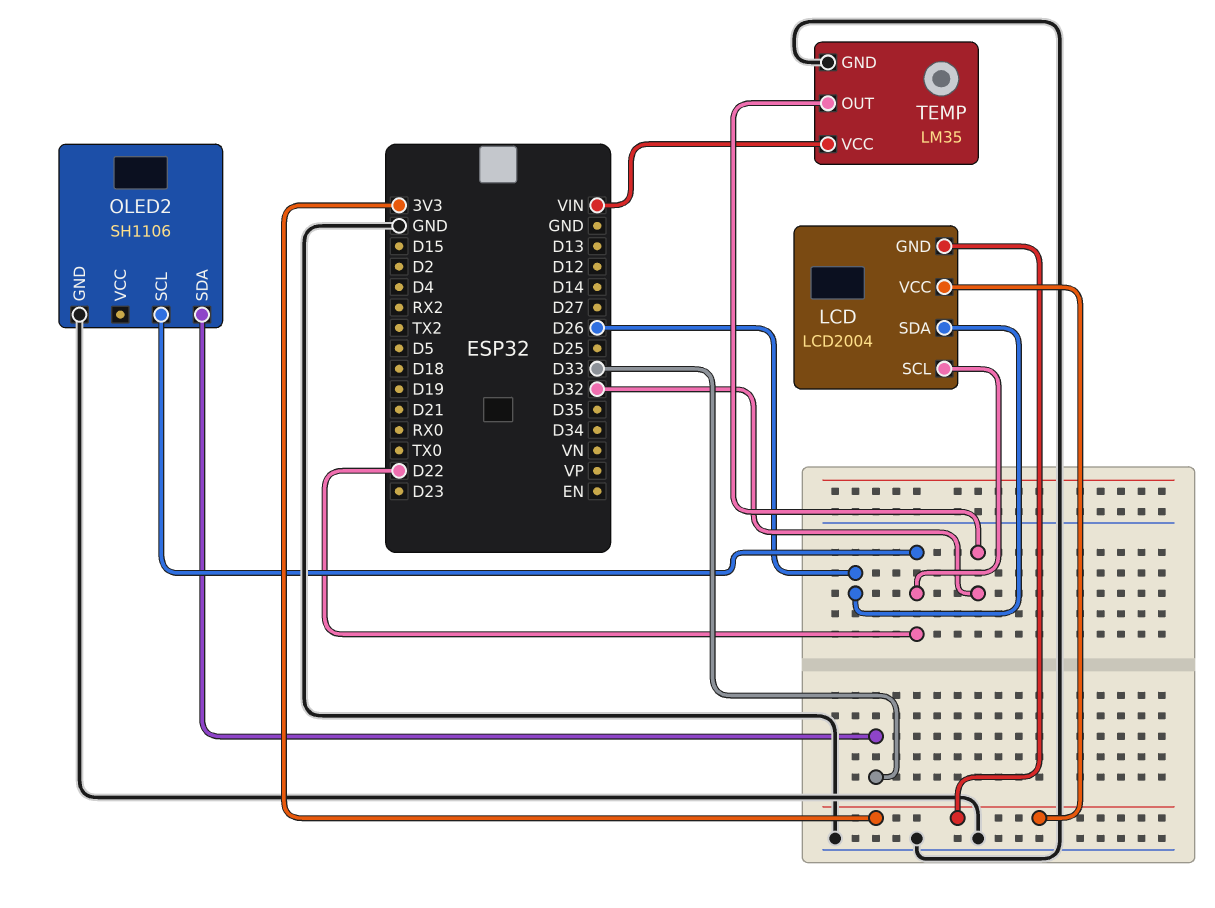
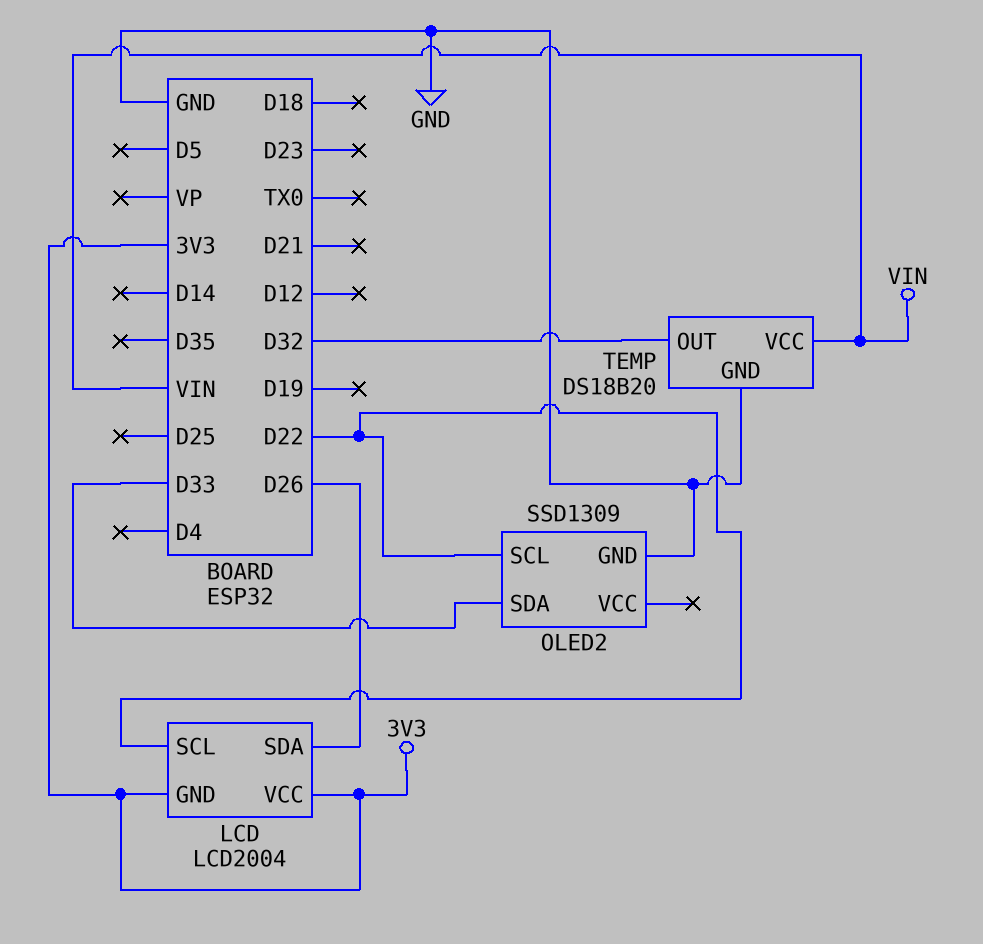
OLED2: SH1106 -> SSD1309
TEMP: LM35 -> DS18B20

